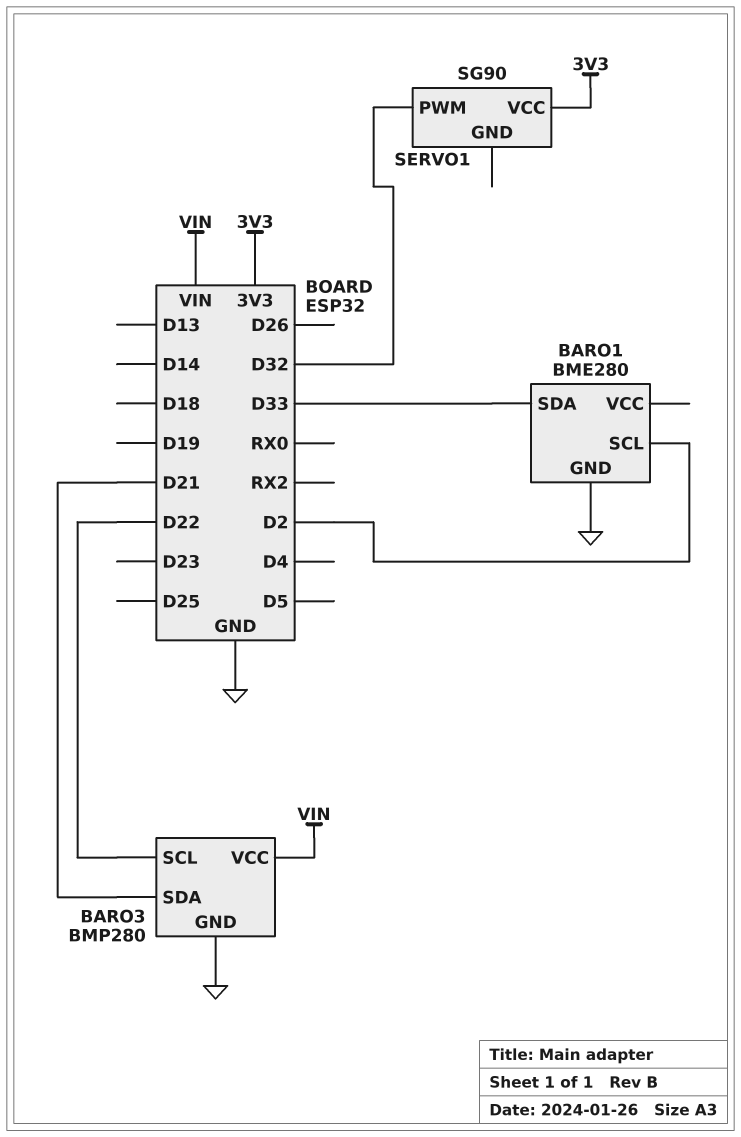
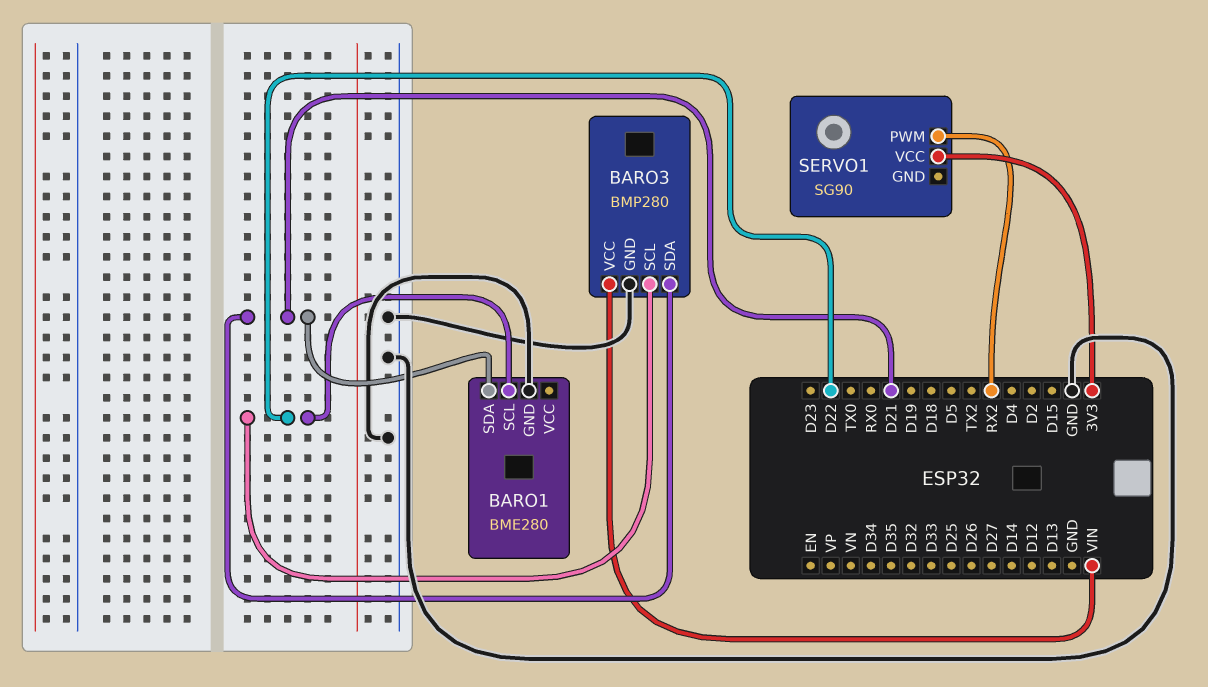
BARO1 pin SCL: D2 -> D22
BARO1 pin SDA: D33 -> D21
SERVO1 pin PWM: D32 -> RX2

